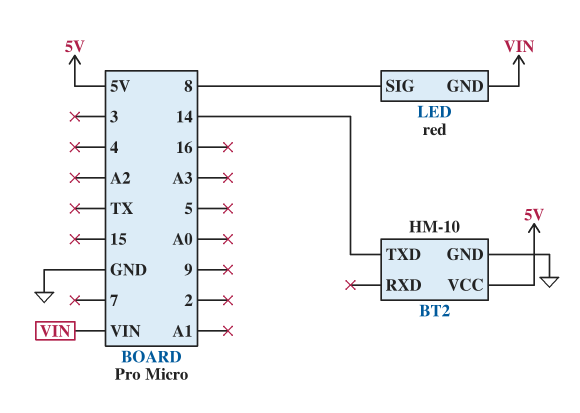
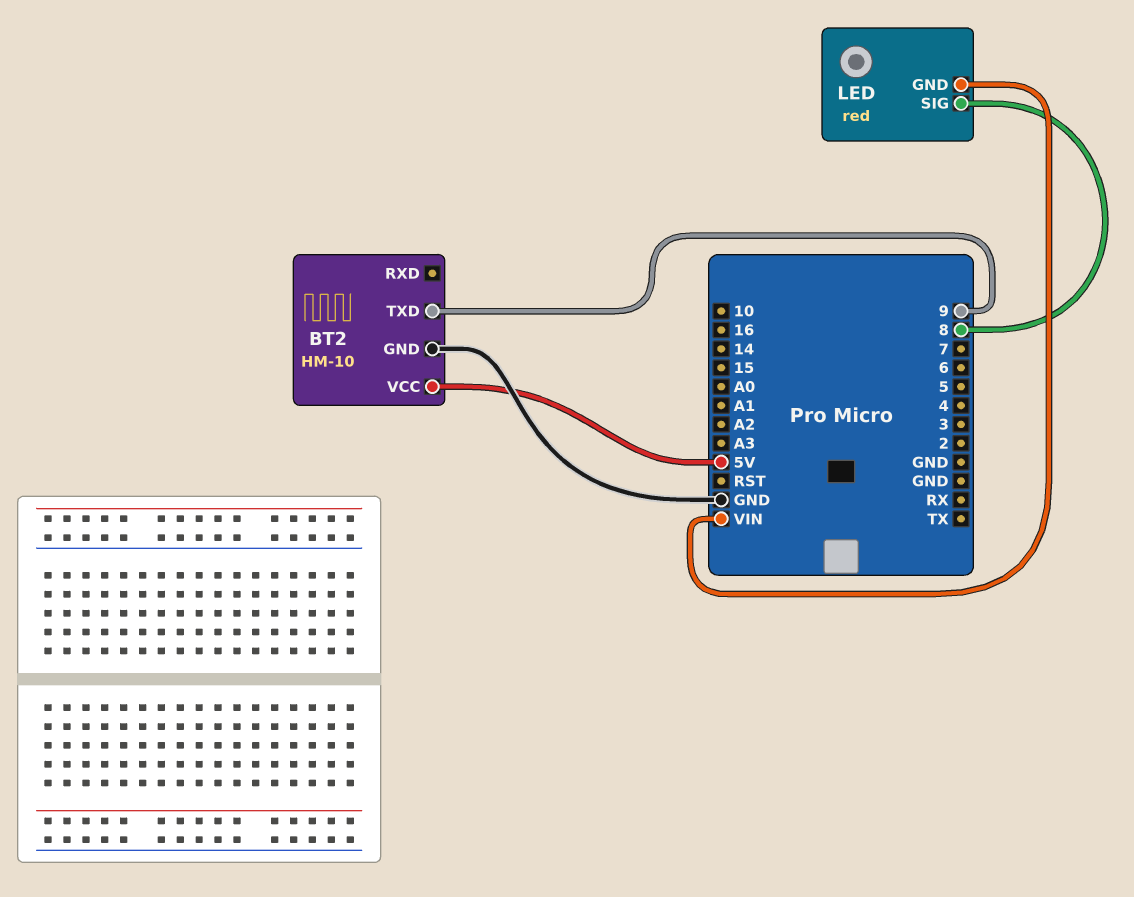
BT2 pin TXD: 14 -> 9

